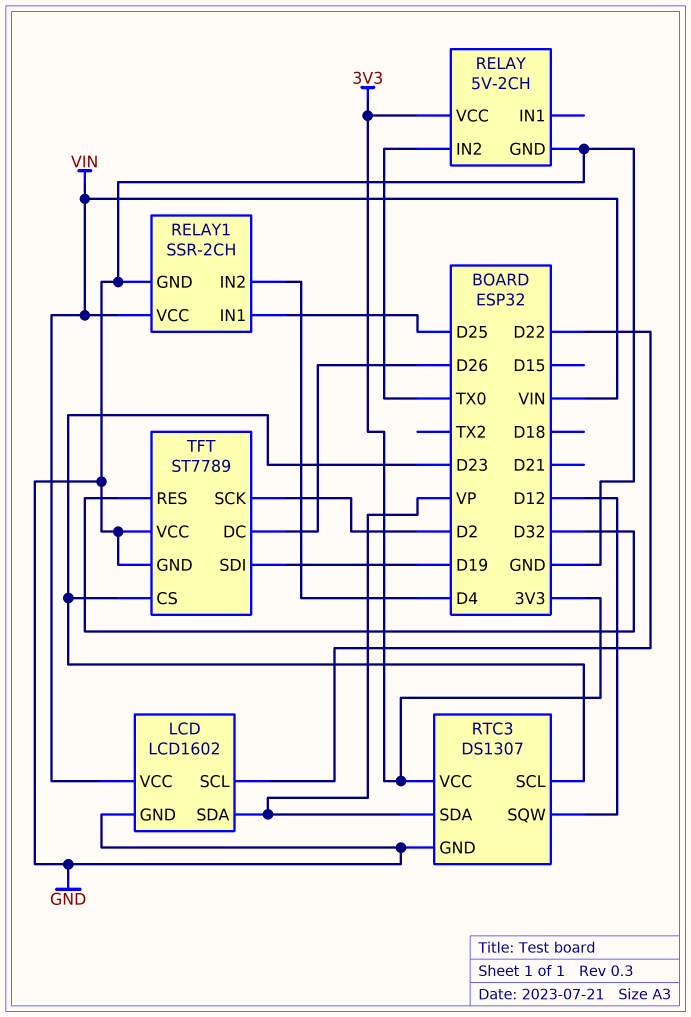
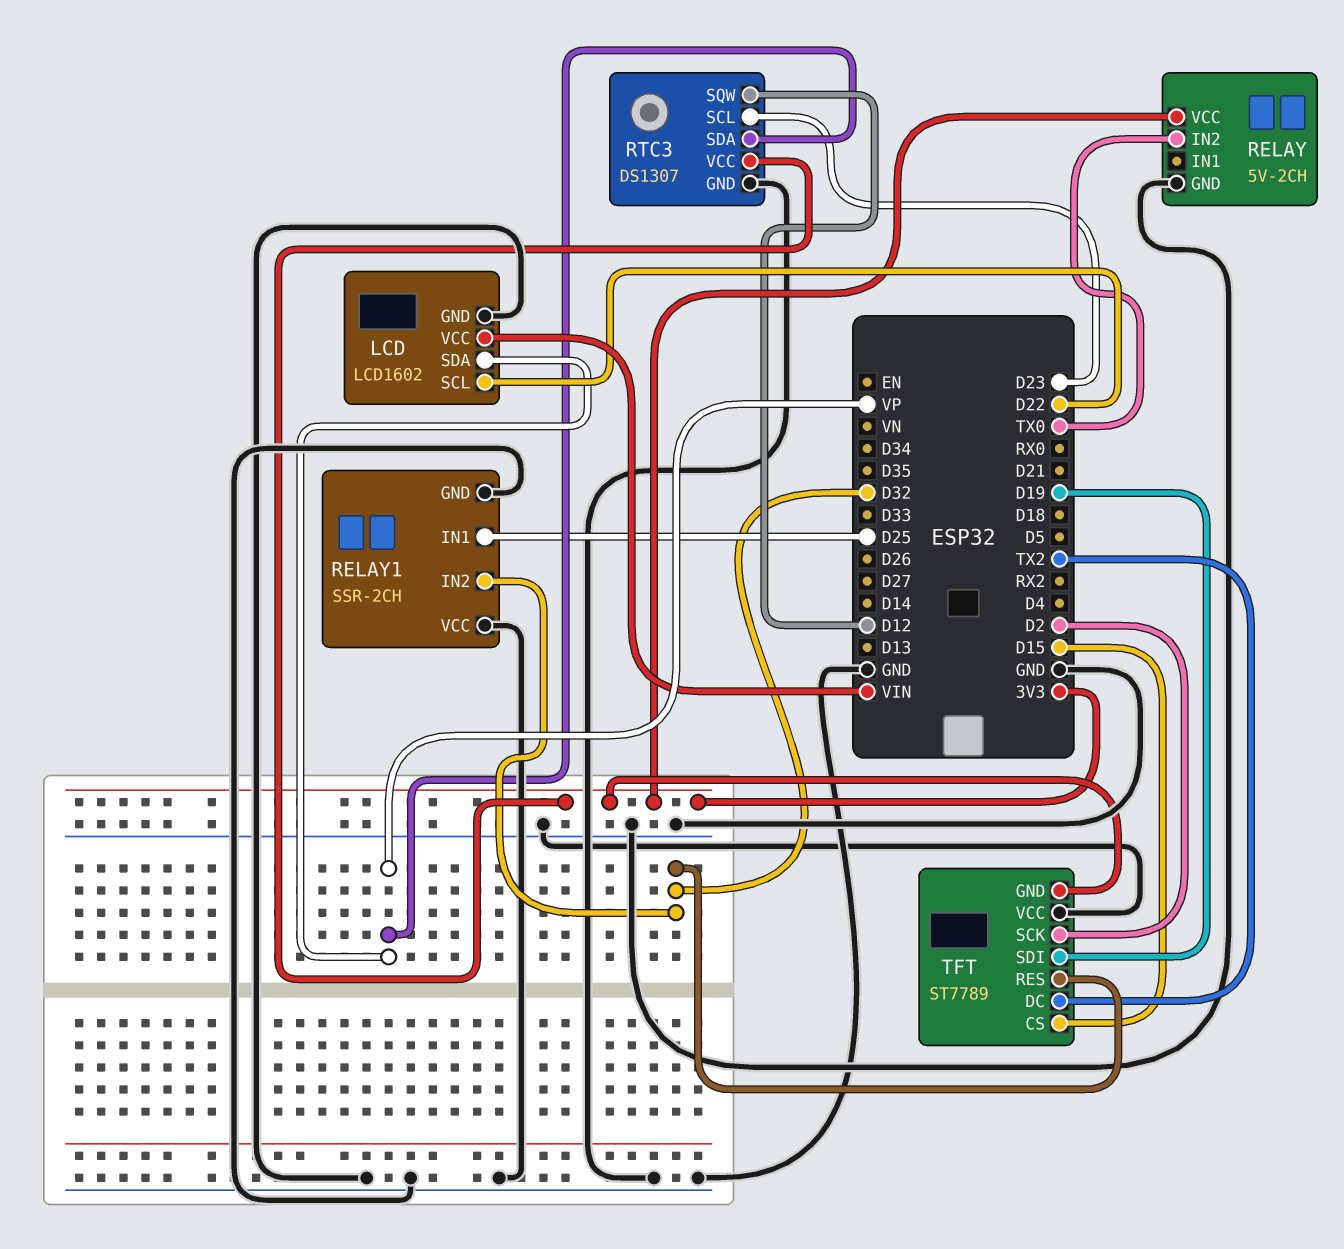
RELAY1 pin IN2: D4 -> D32
RELAY1 pin VCC: VIN -> GND
TFT pin CS: D23 -> D15
TFT pin DC: D26 -> TX2
TFT pin GND: GND -> 3V3

